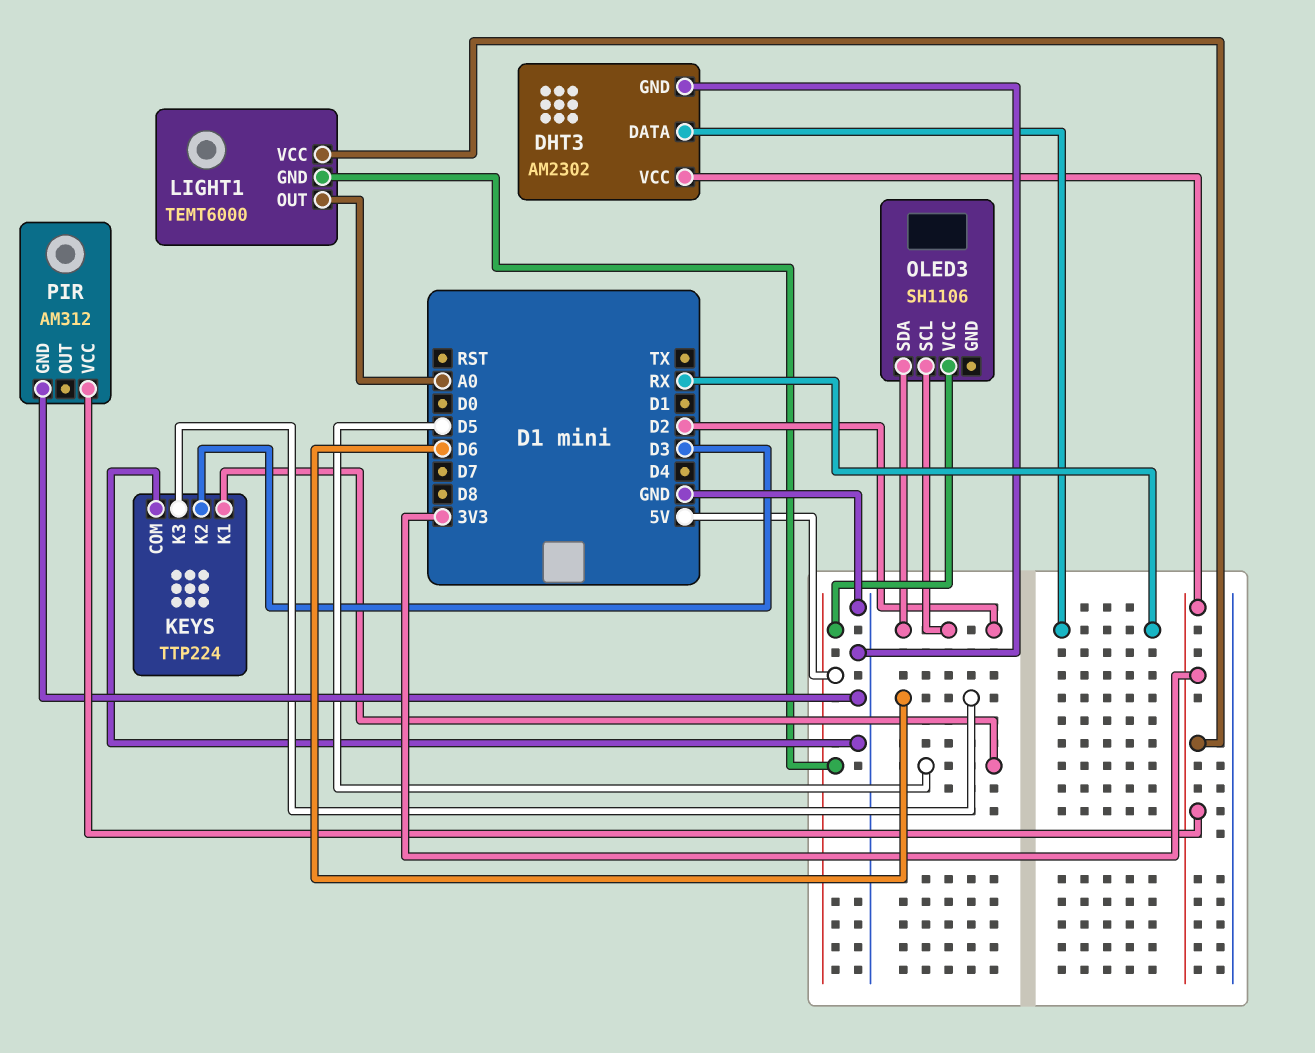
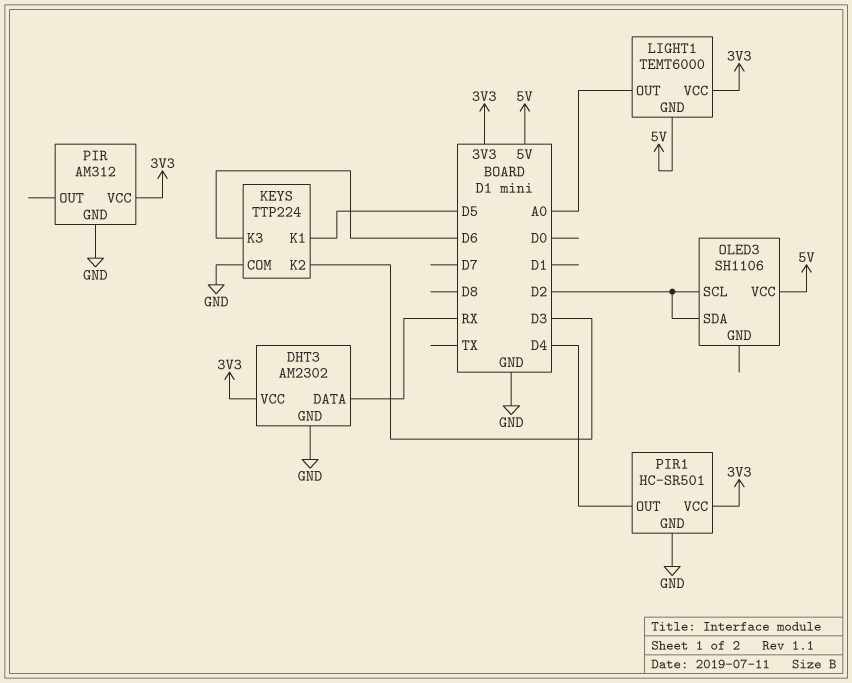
PIR1: none -> HC-SR501
PIR1 pin GND: none -> GND
PIR1 pin OUT: none -> D4
PIR1 pin VCC: none -> 3V3

